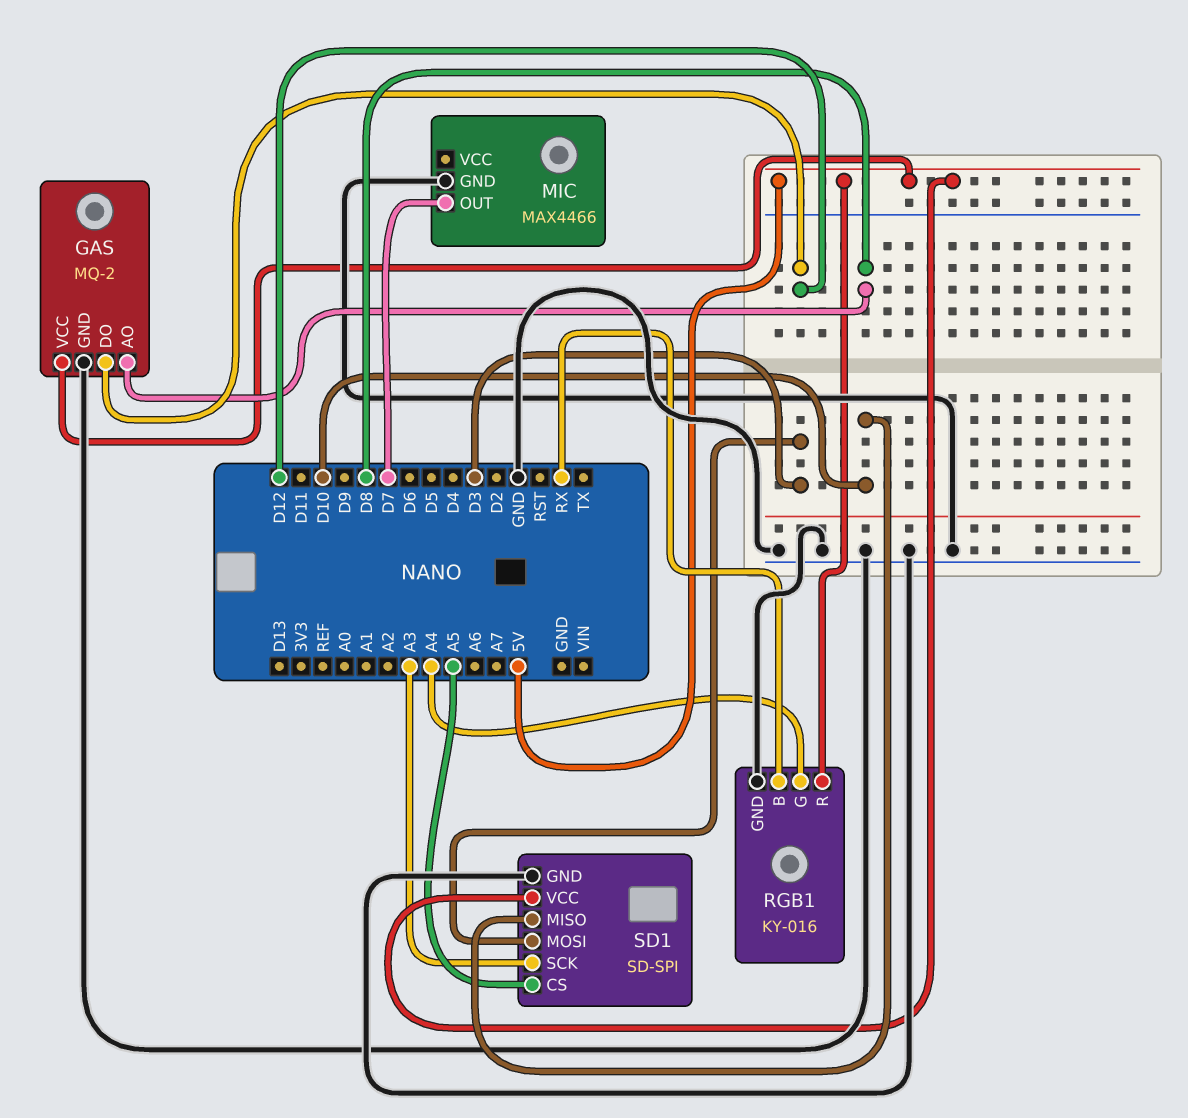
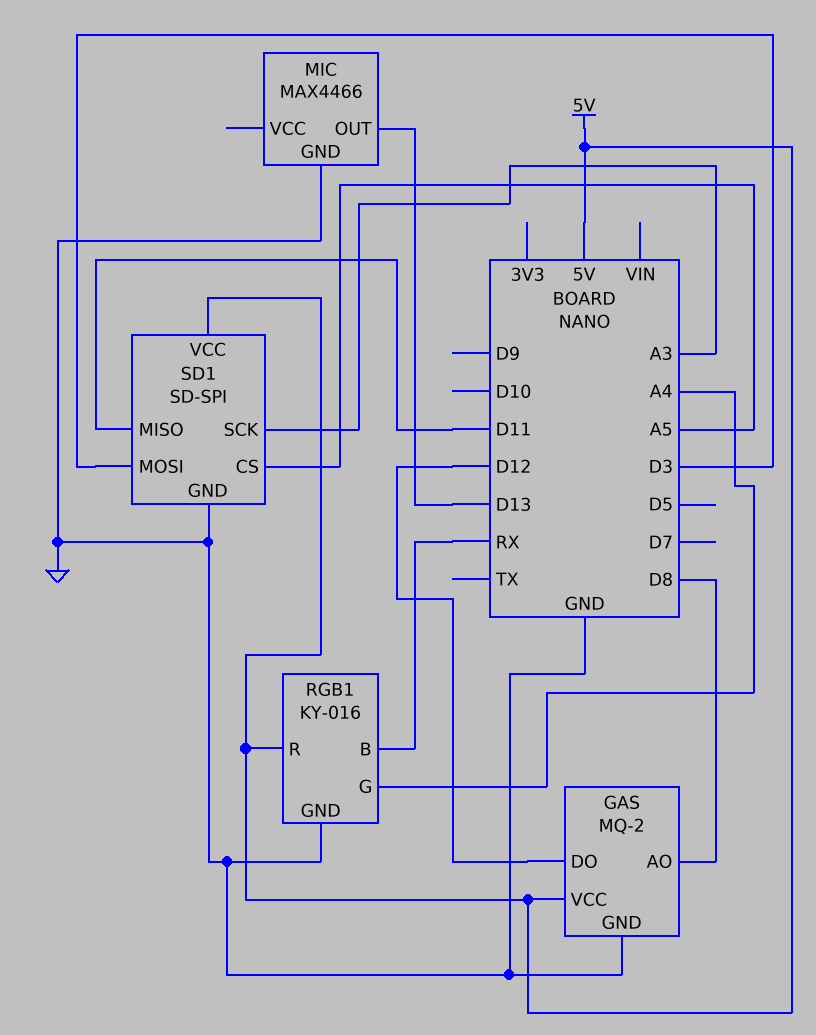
MIC pin OUT: D7 -> D13
SD1 pin MISO: D10 -> D11

